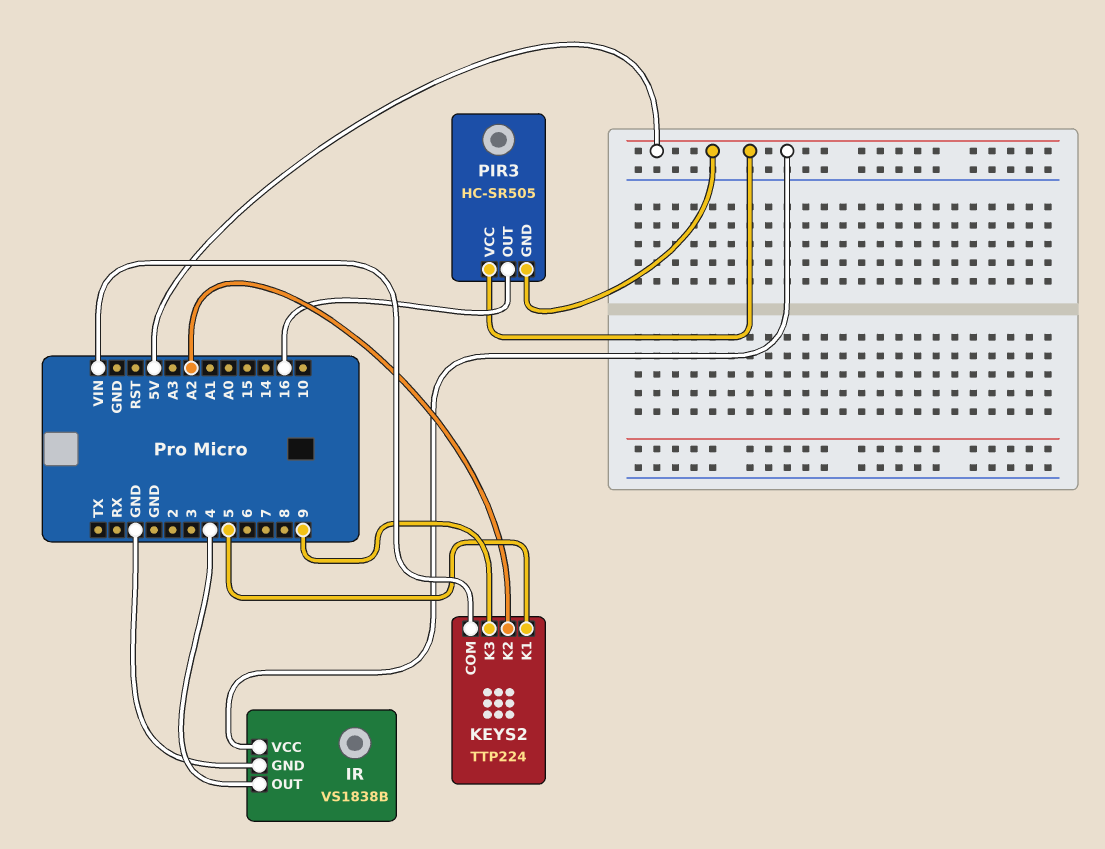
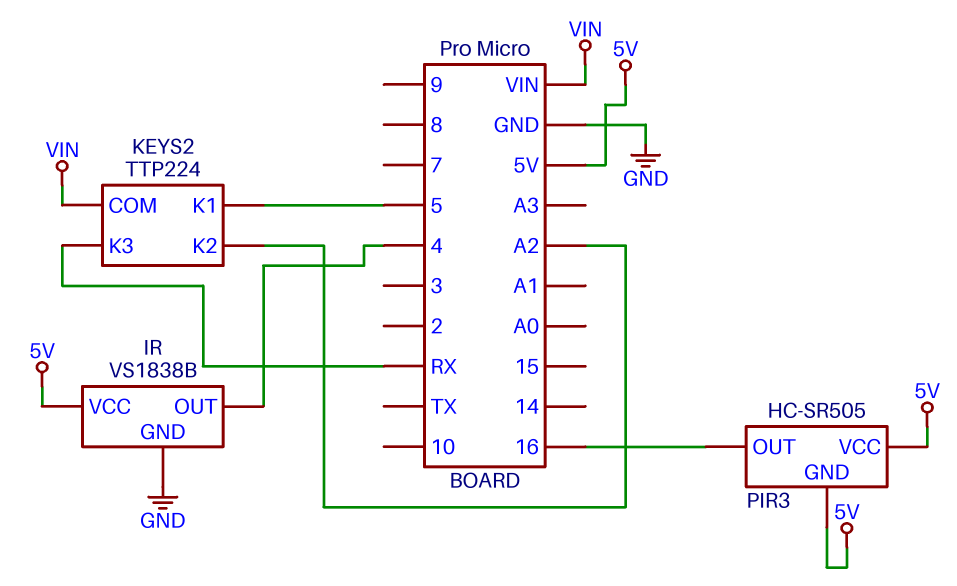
KEYS2 pin K3: 9 -> RX

